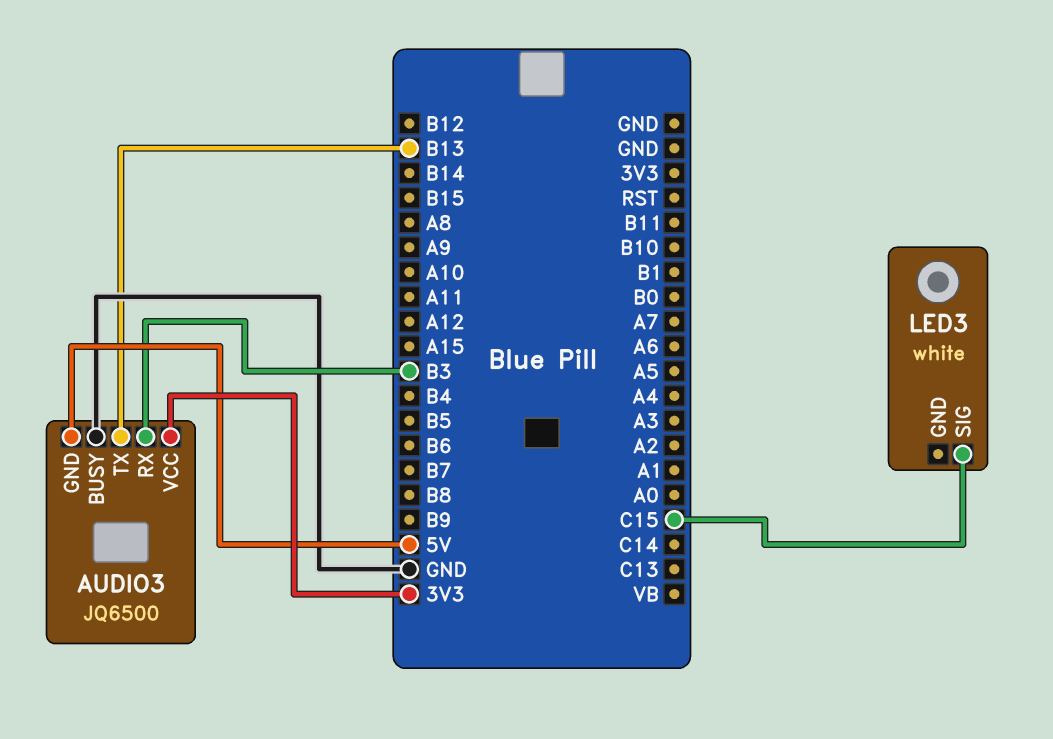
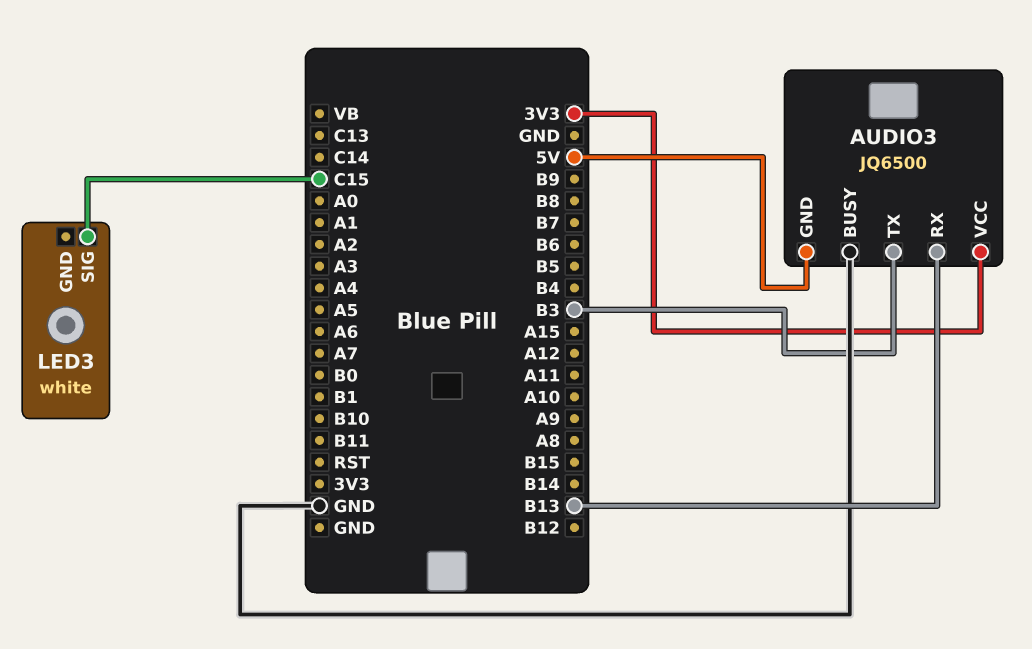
AUDIO3 pin RX: B3 -> B13
AUDIO3 pin TX: B13 -> B3

